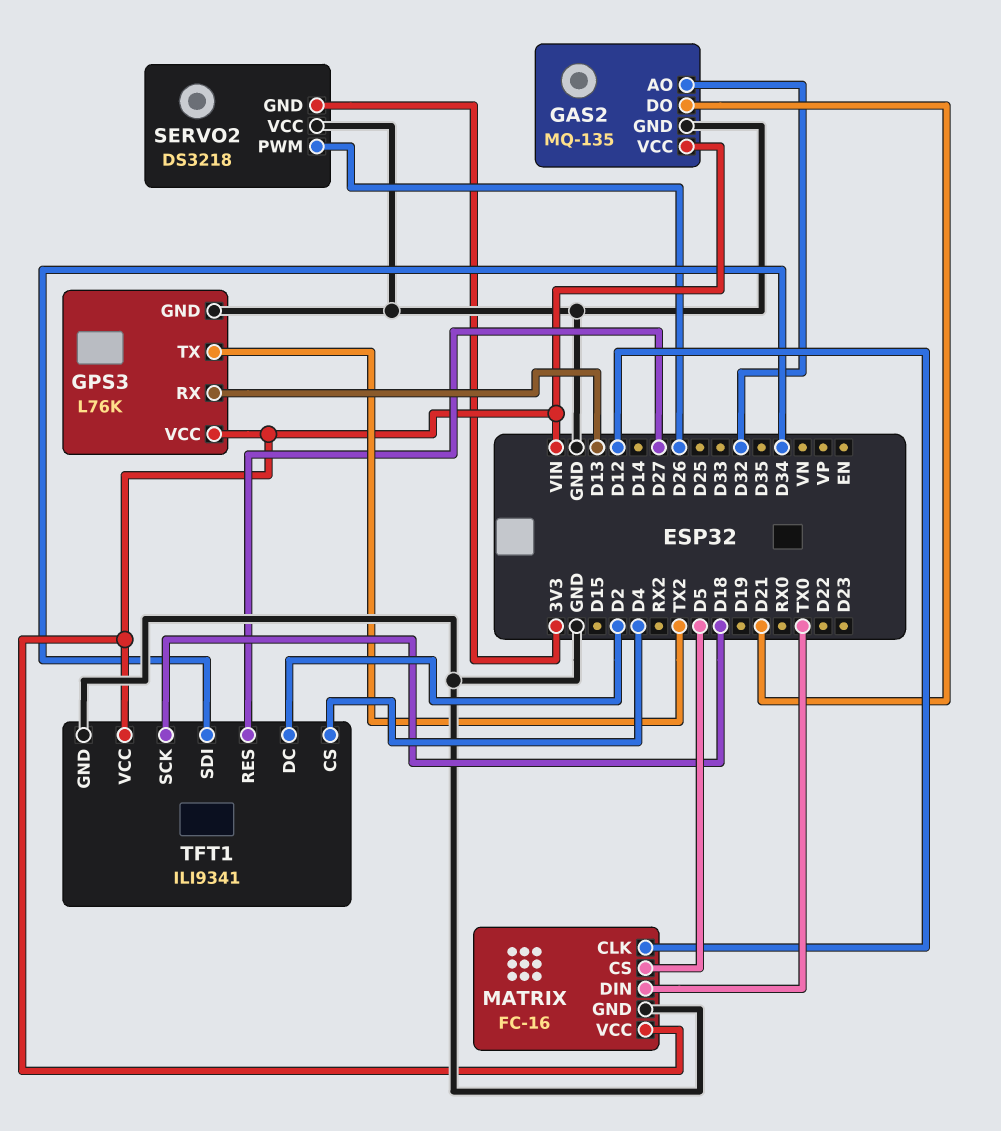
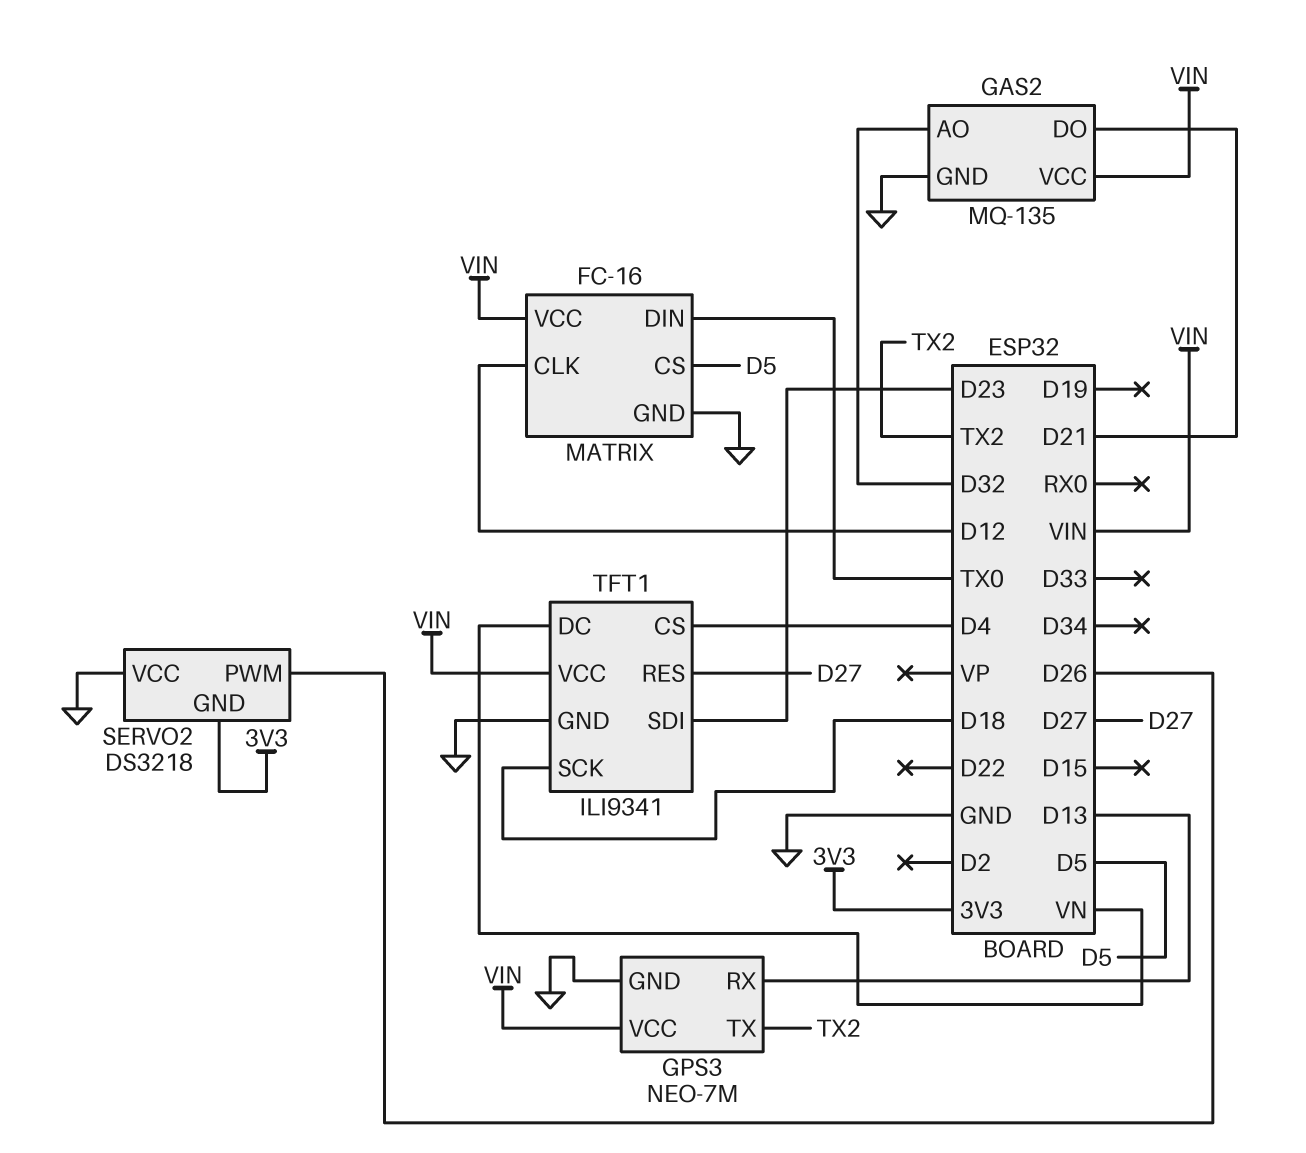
GPS3: L76K -> NEO-7M
TFT1 pin DC: D2 -> VN
TFT1 pin SDI: D34 -> D23

